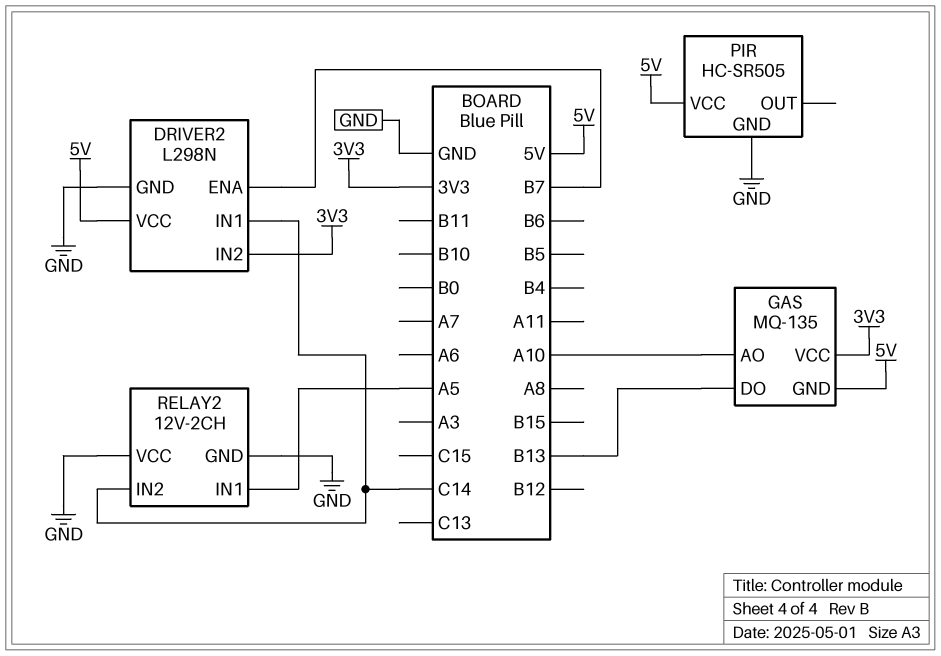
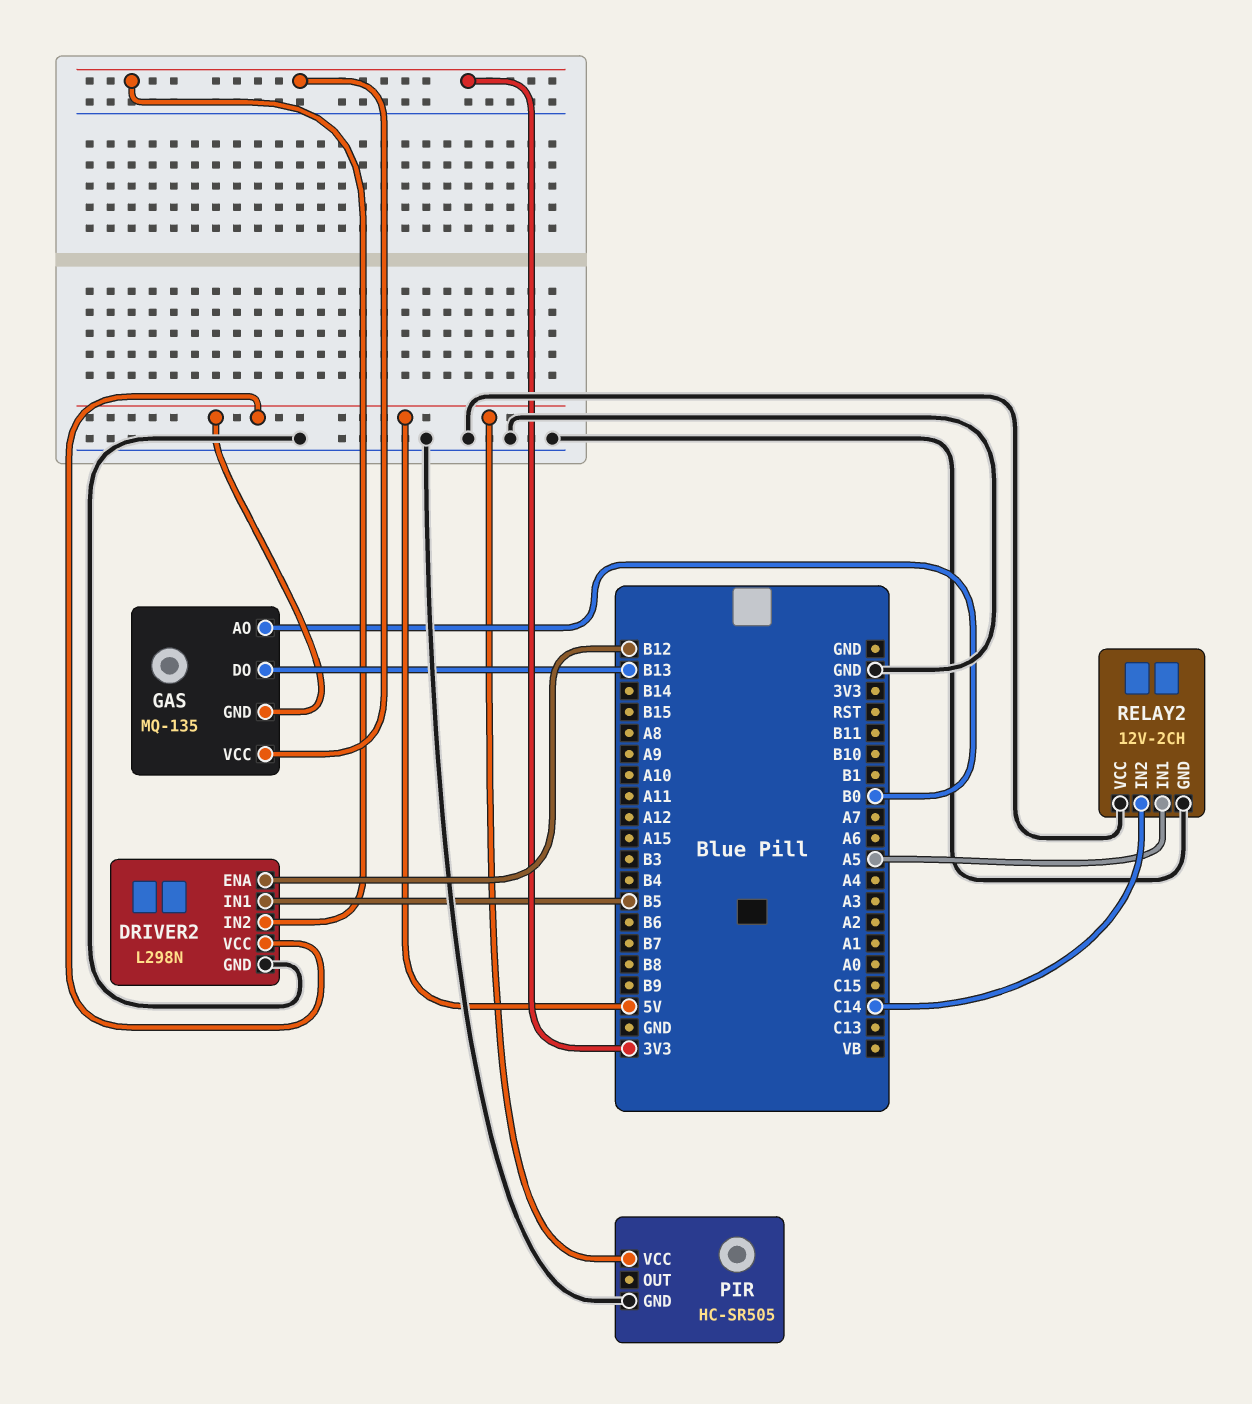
DRIVER2 pin ENA: B7 -> B12
DRIVER2 pin IN1: C14 -> B5
GAS pin AO: A10 -> B0

